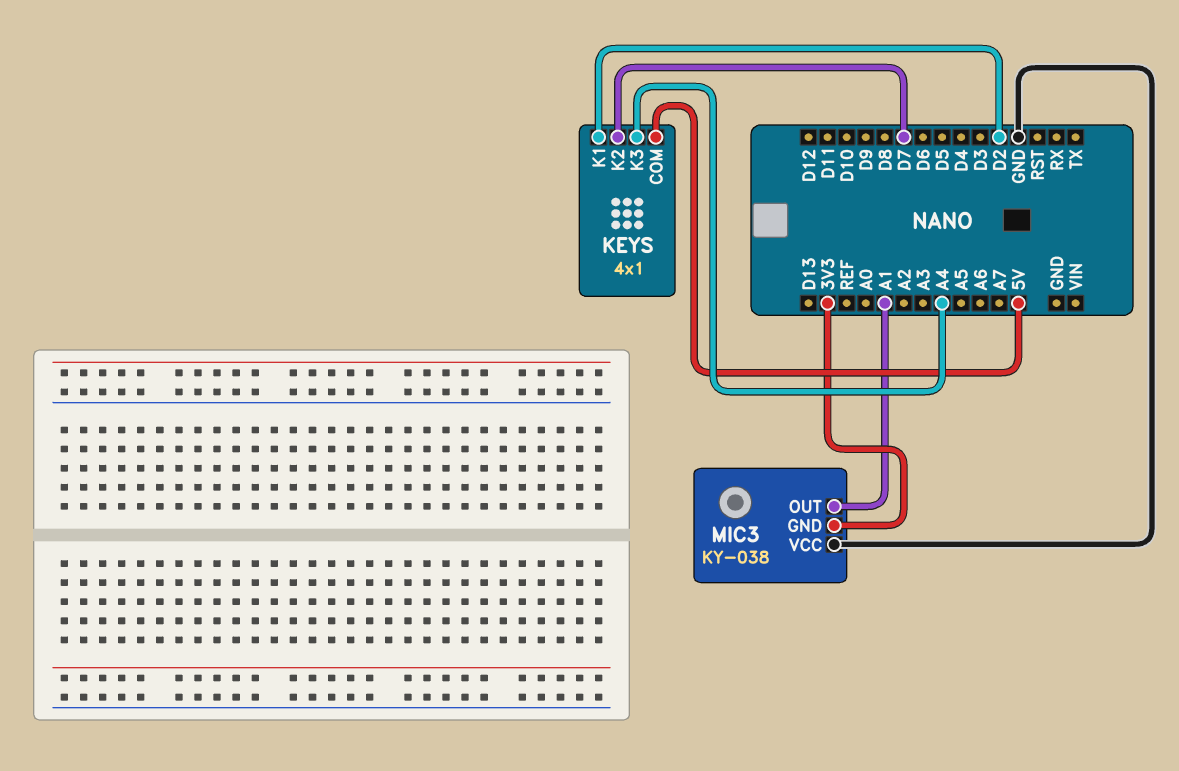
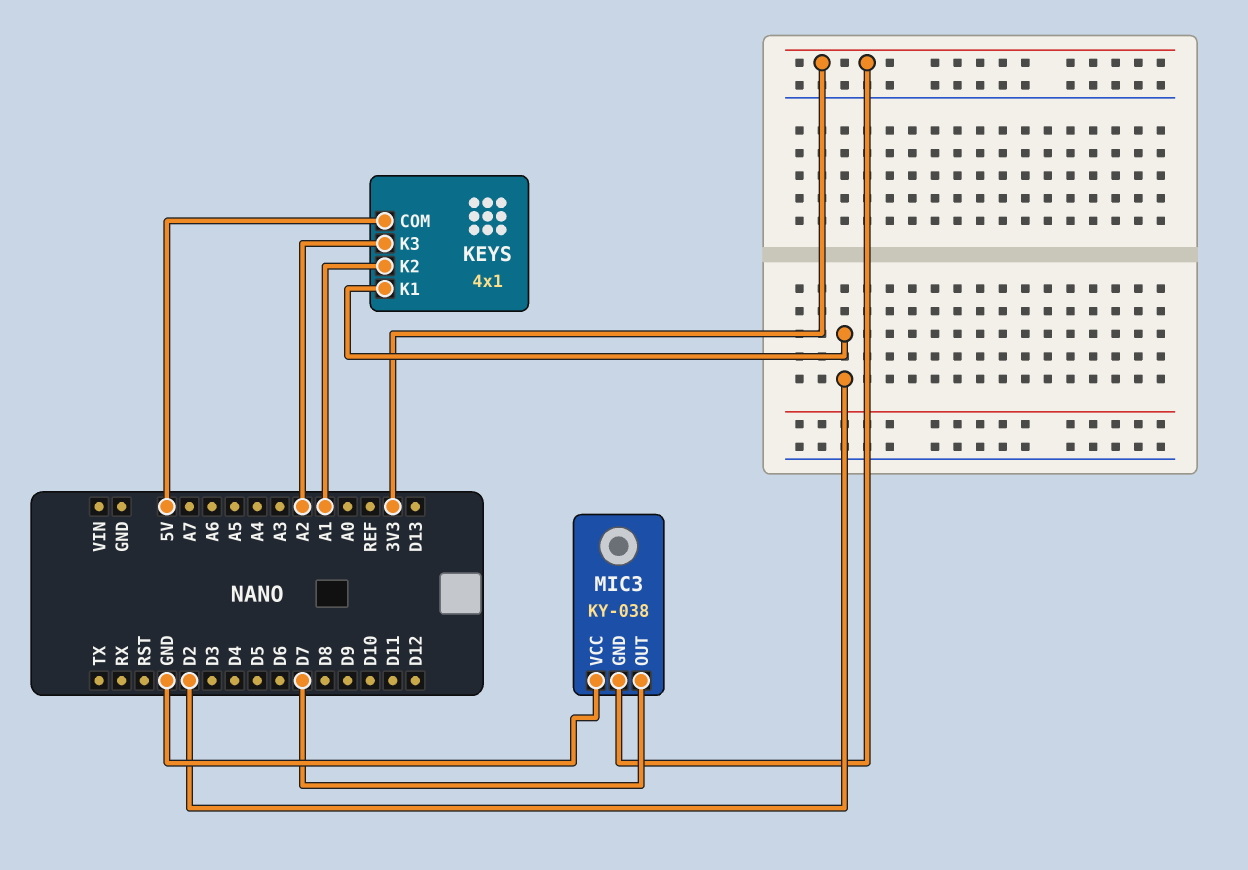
KEYS pin K2: D7 -> A1
KEYS pin K3: A4 -> A2
MIC3 pin OUT: A1 -> D7

